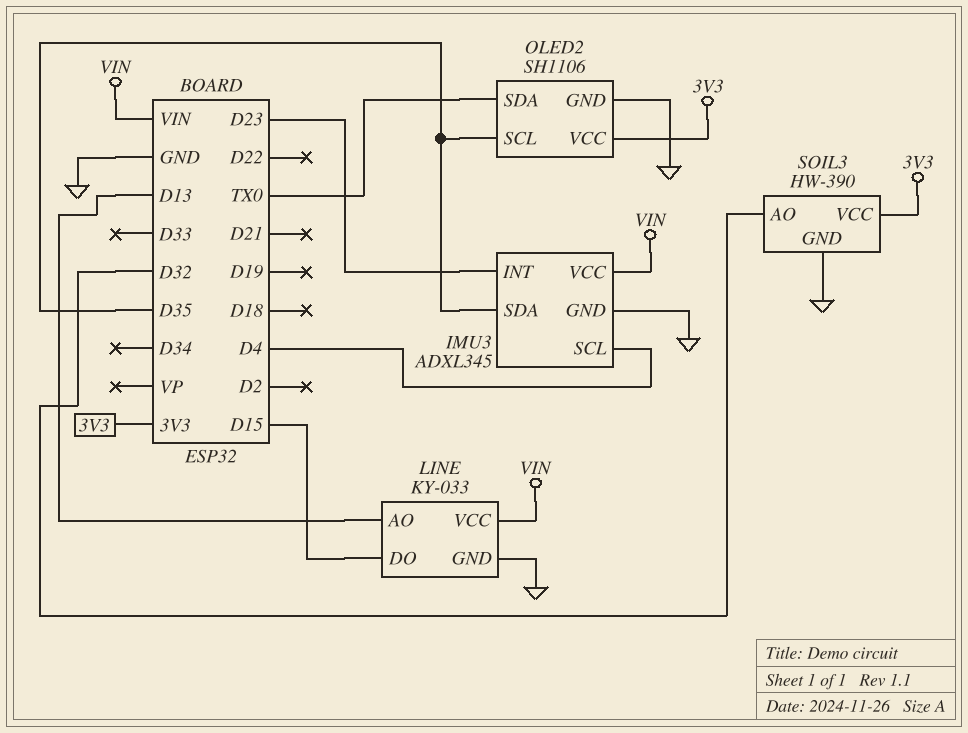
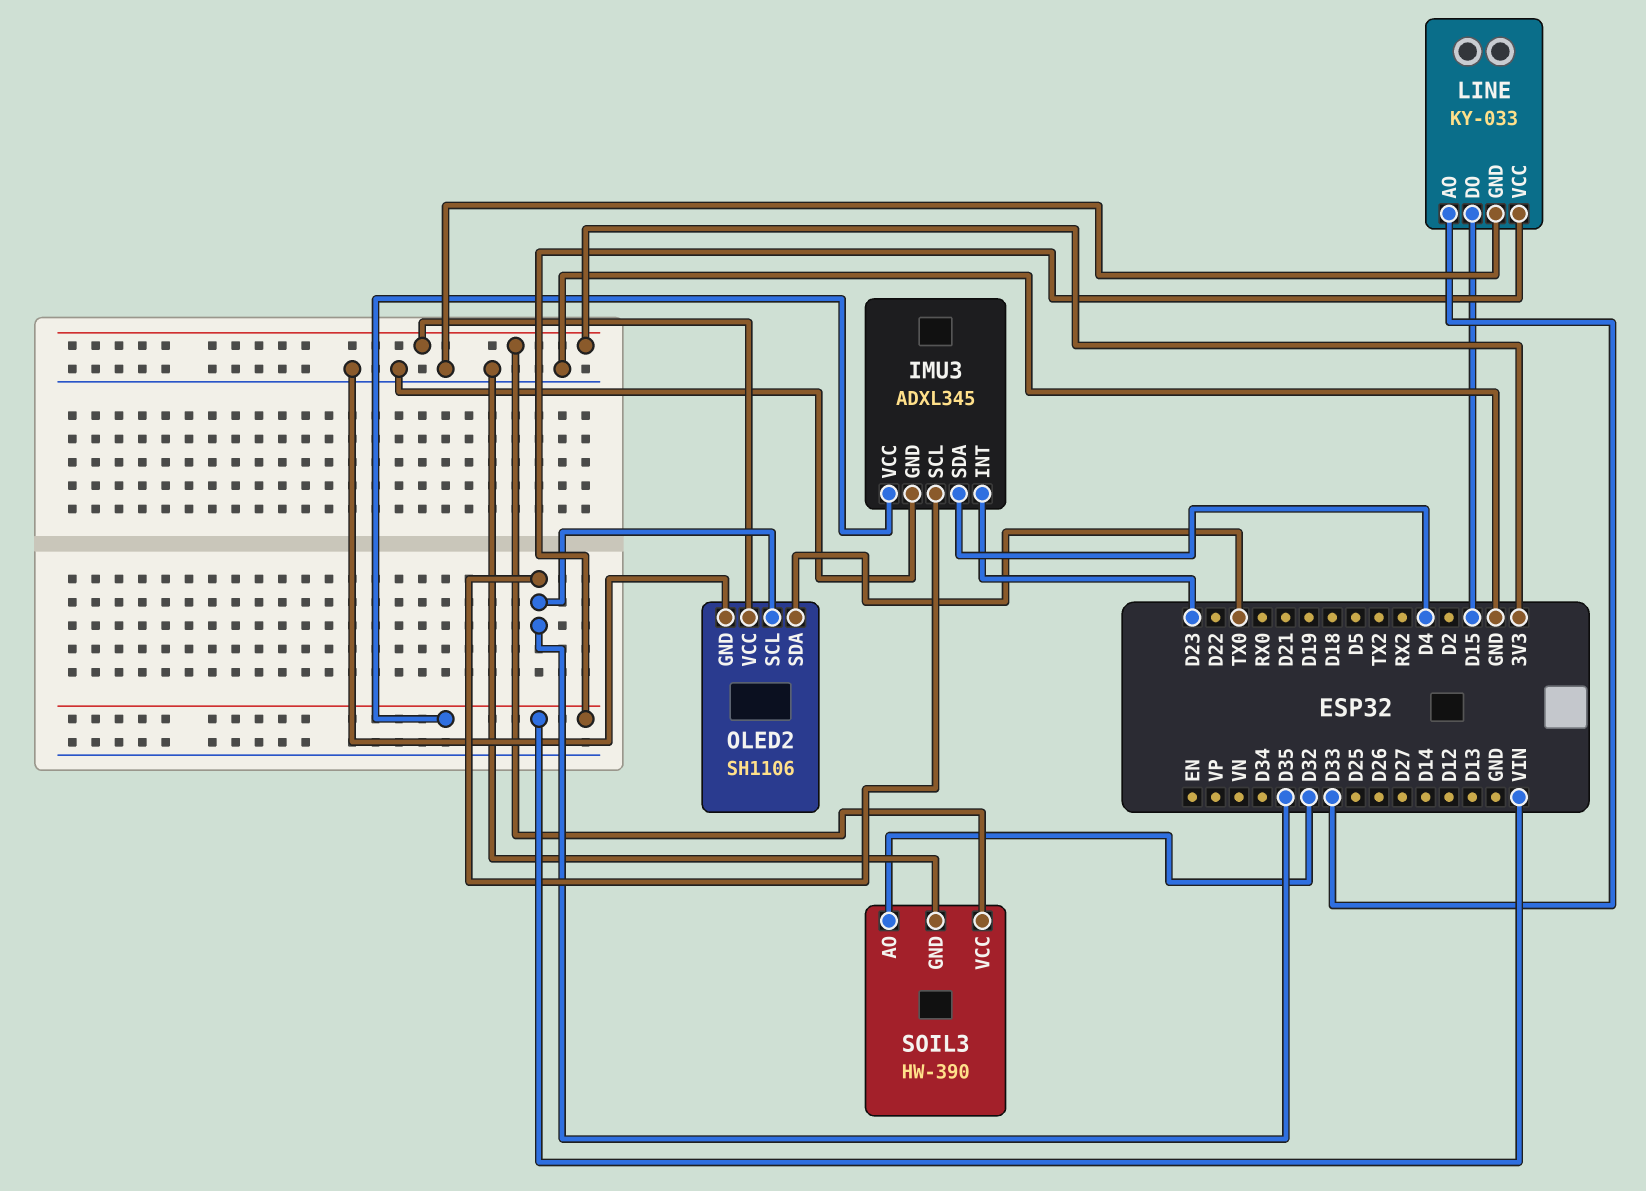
IMU3 pin SCL: D4 -> D35
IMU3 pin SDA: D35 -> D4
LINE pin AO: D13 -> D33

